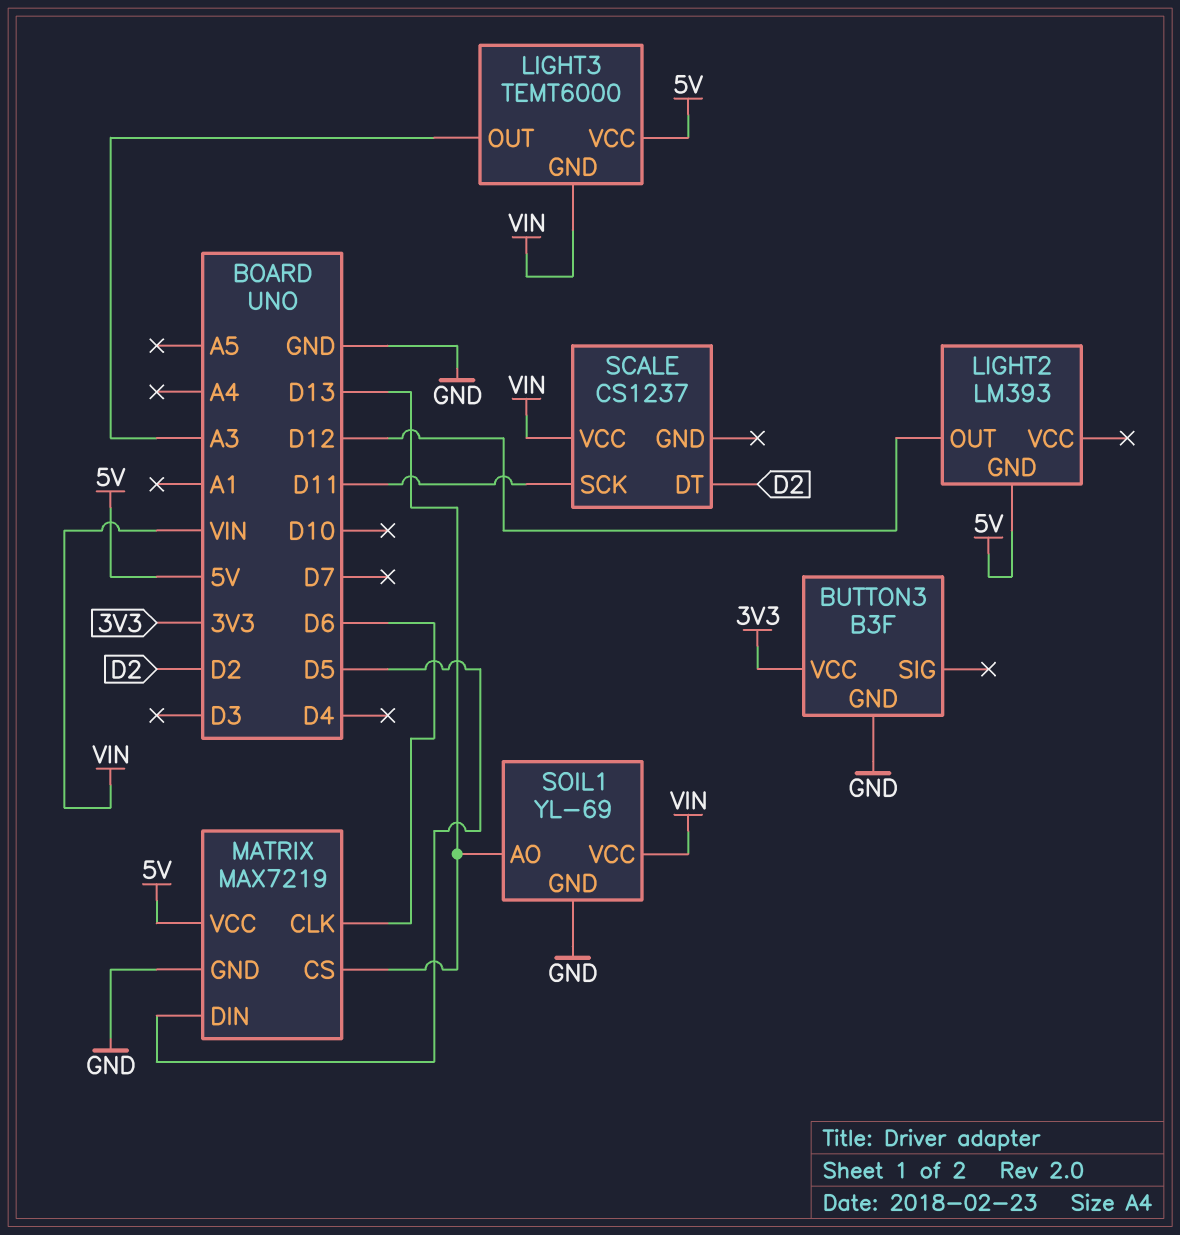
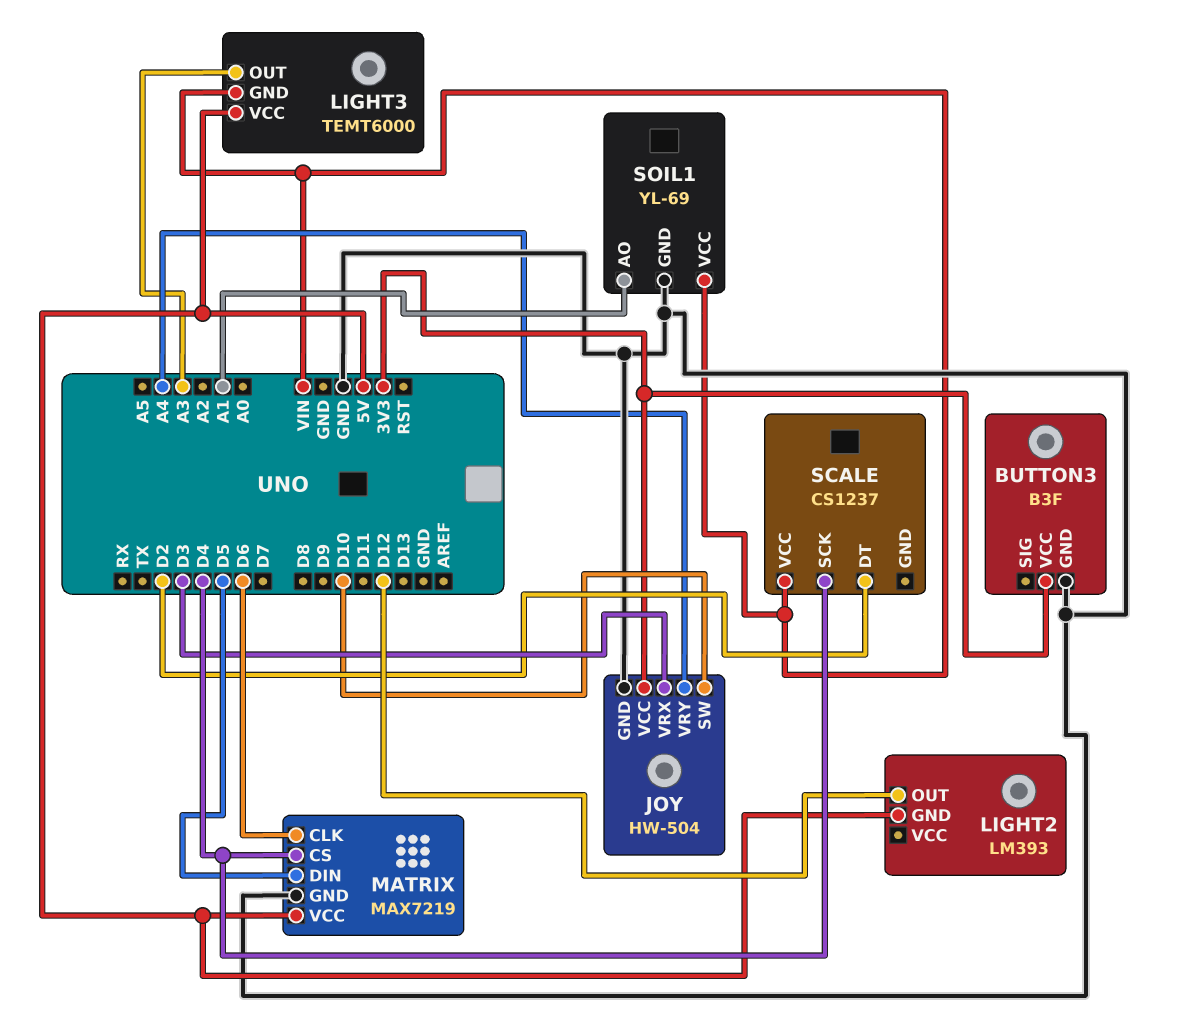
JOY: none -> HW-504
JOY pin GND: none -> GND
JOY pin SW: none -> D10
JOY pin VCC: none -> 3V3
JOY pin VRX: none -> D3
JOY pin VRY: none -> A4
MATRIX pin CS: D13 -> D4
SCALE pin SCK: D11 -> D4
SOIL1 pin AO: D13 -> A1

